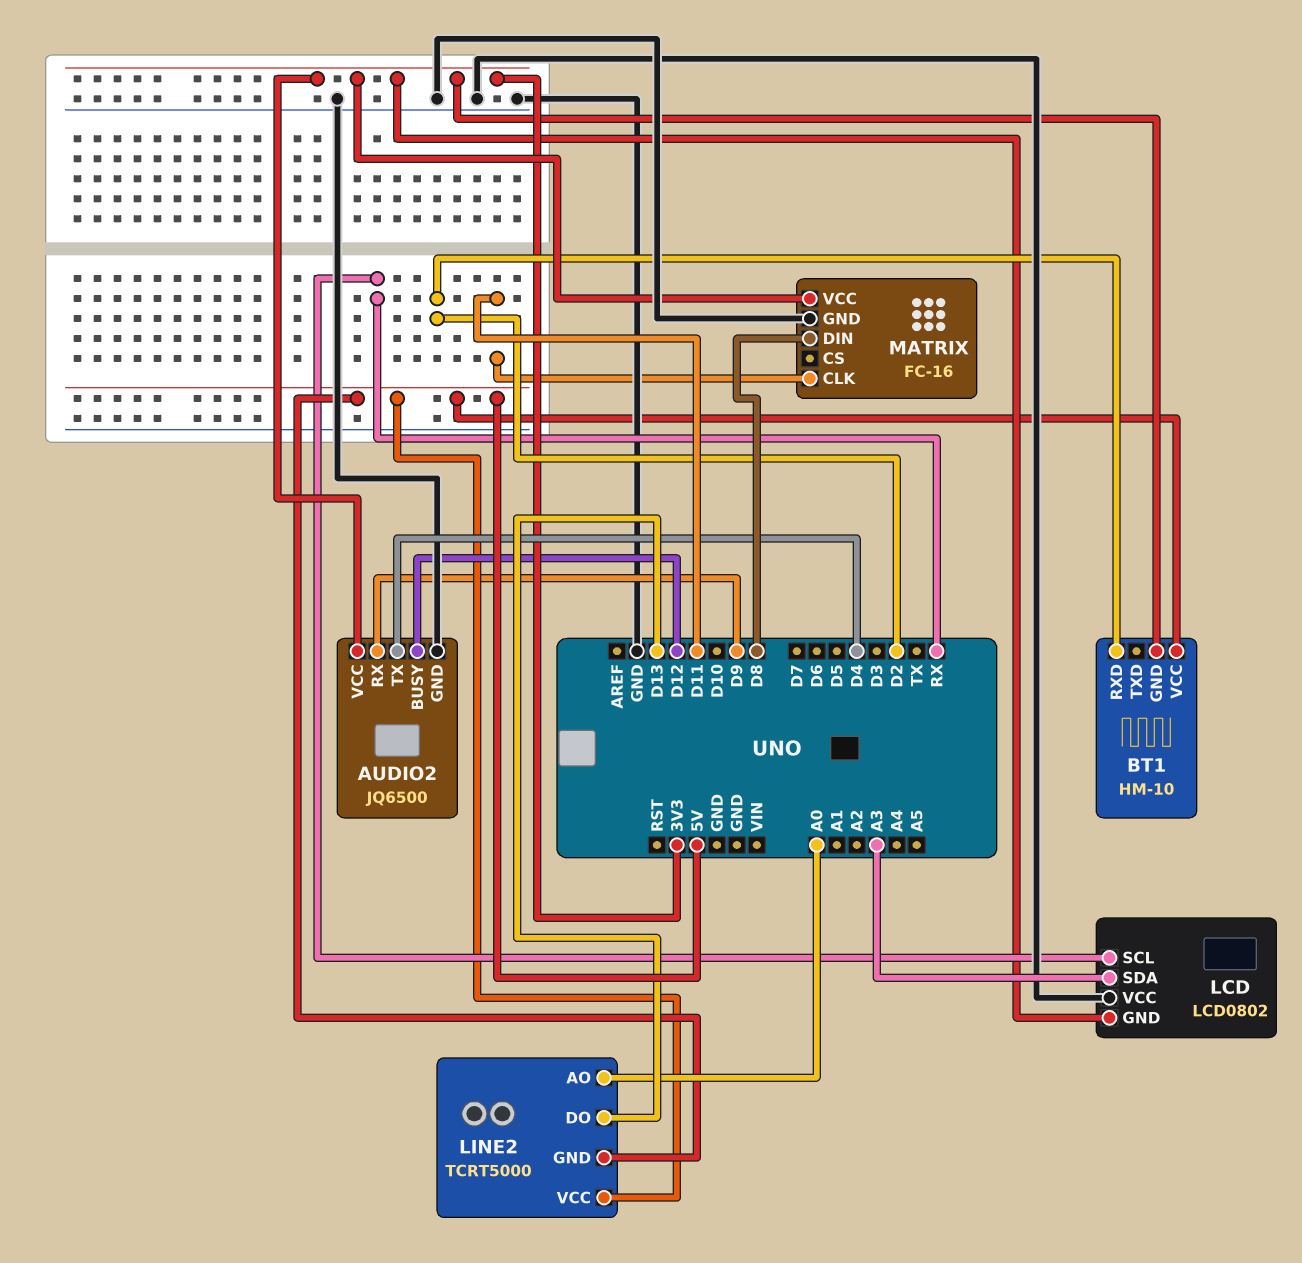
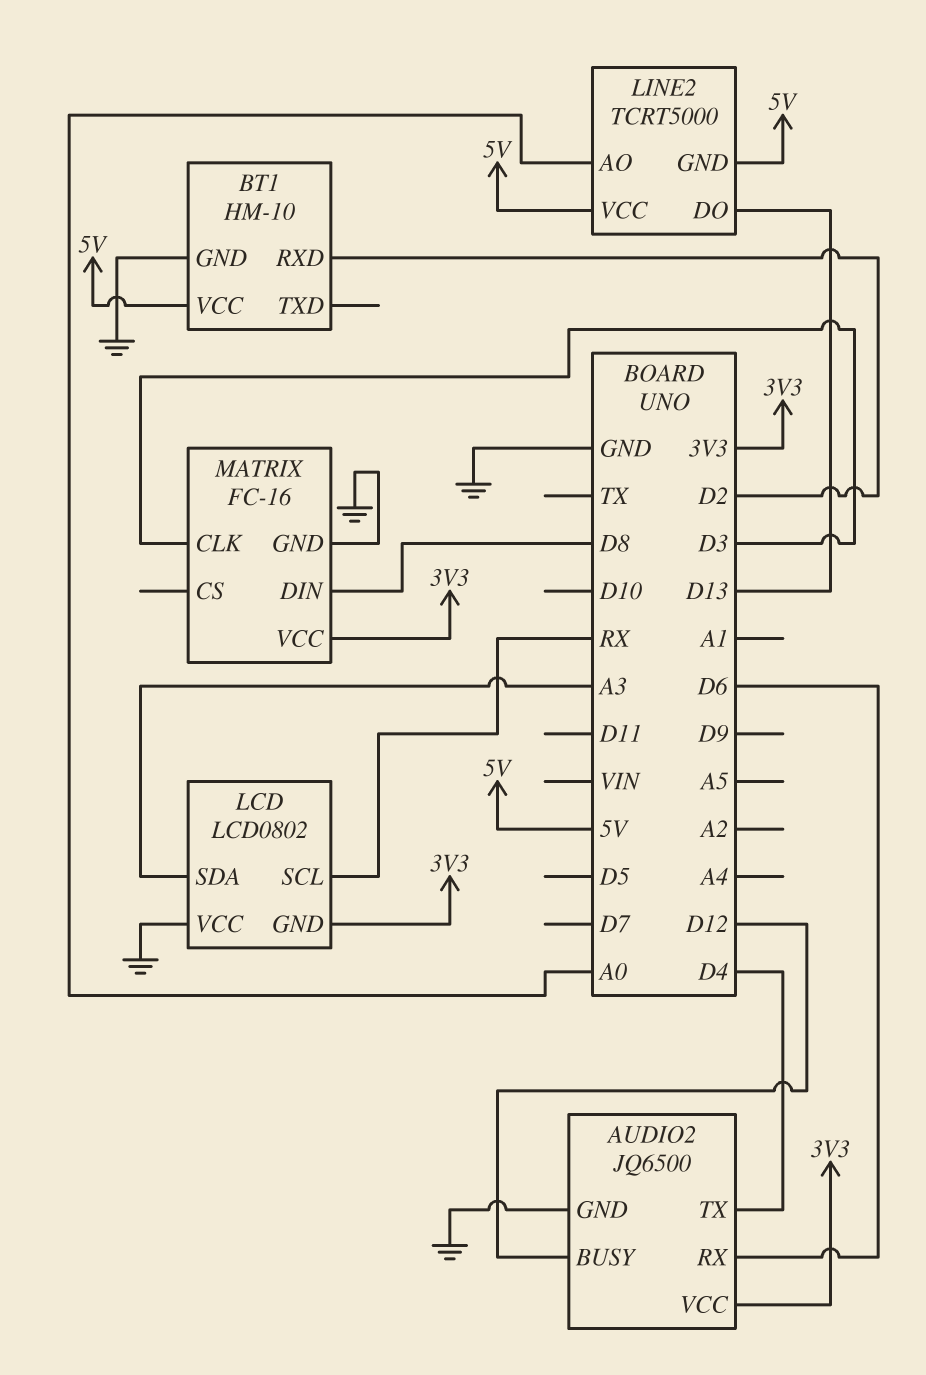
AUDIO2 pin RX: D9 -> D6
BT1 pin GND: 3V3 -> GND
MATRIX pin CLK: D11 -> D3

